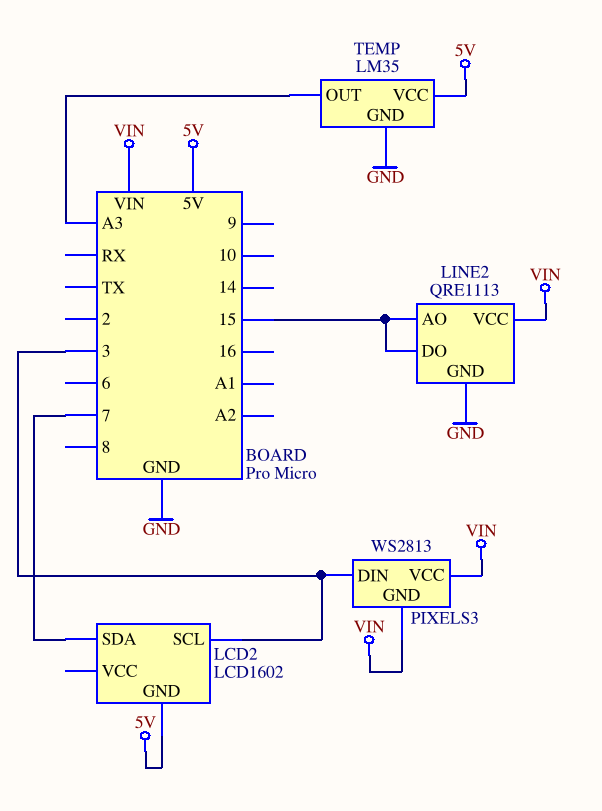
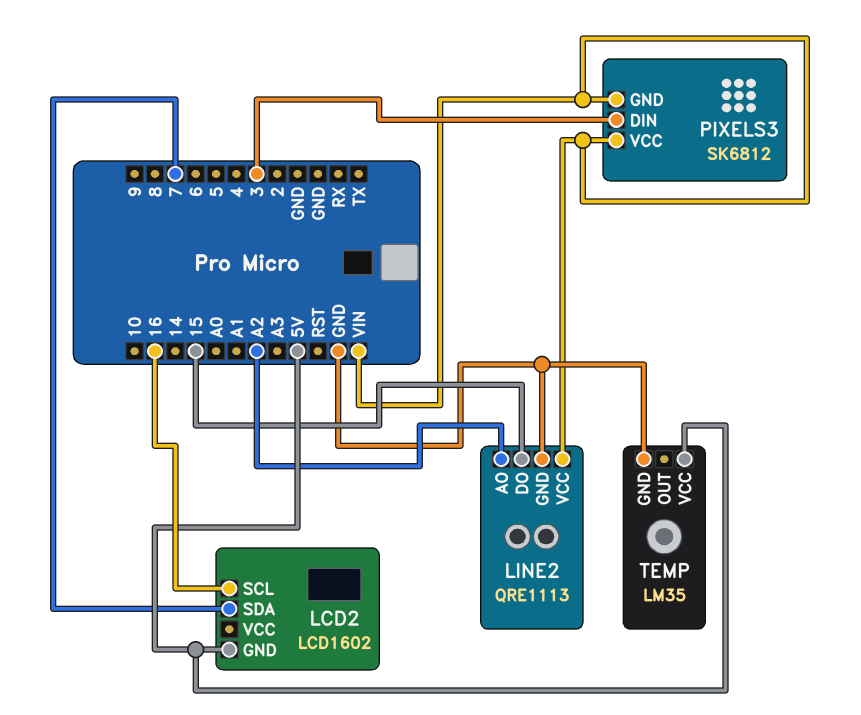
LCD2 pin SCL: 3 -> 16
LINE2 pin AO: 15 -> A2
PIXELS3: WS2813 -> SK6812
TEMP pin OUT: A3 -> none

